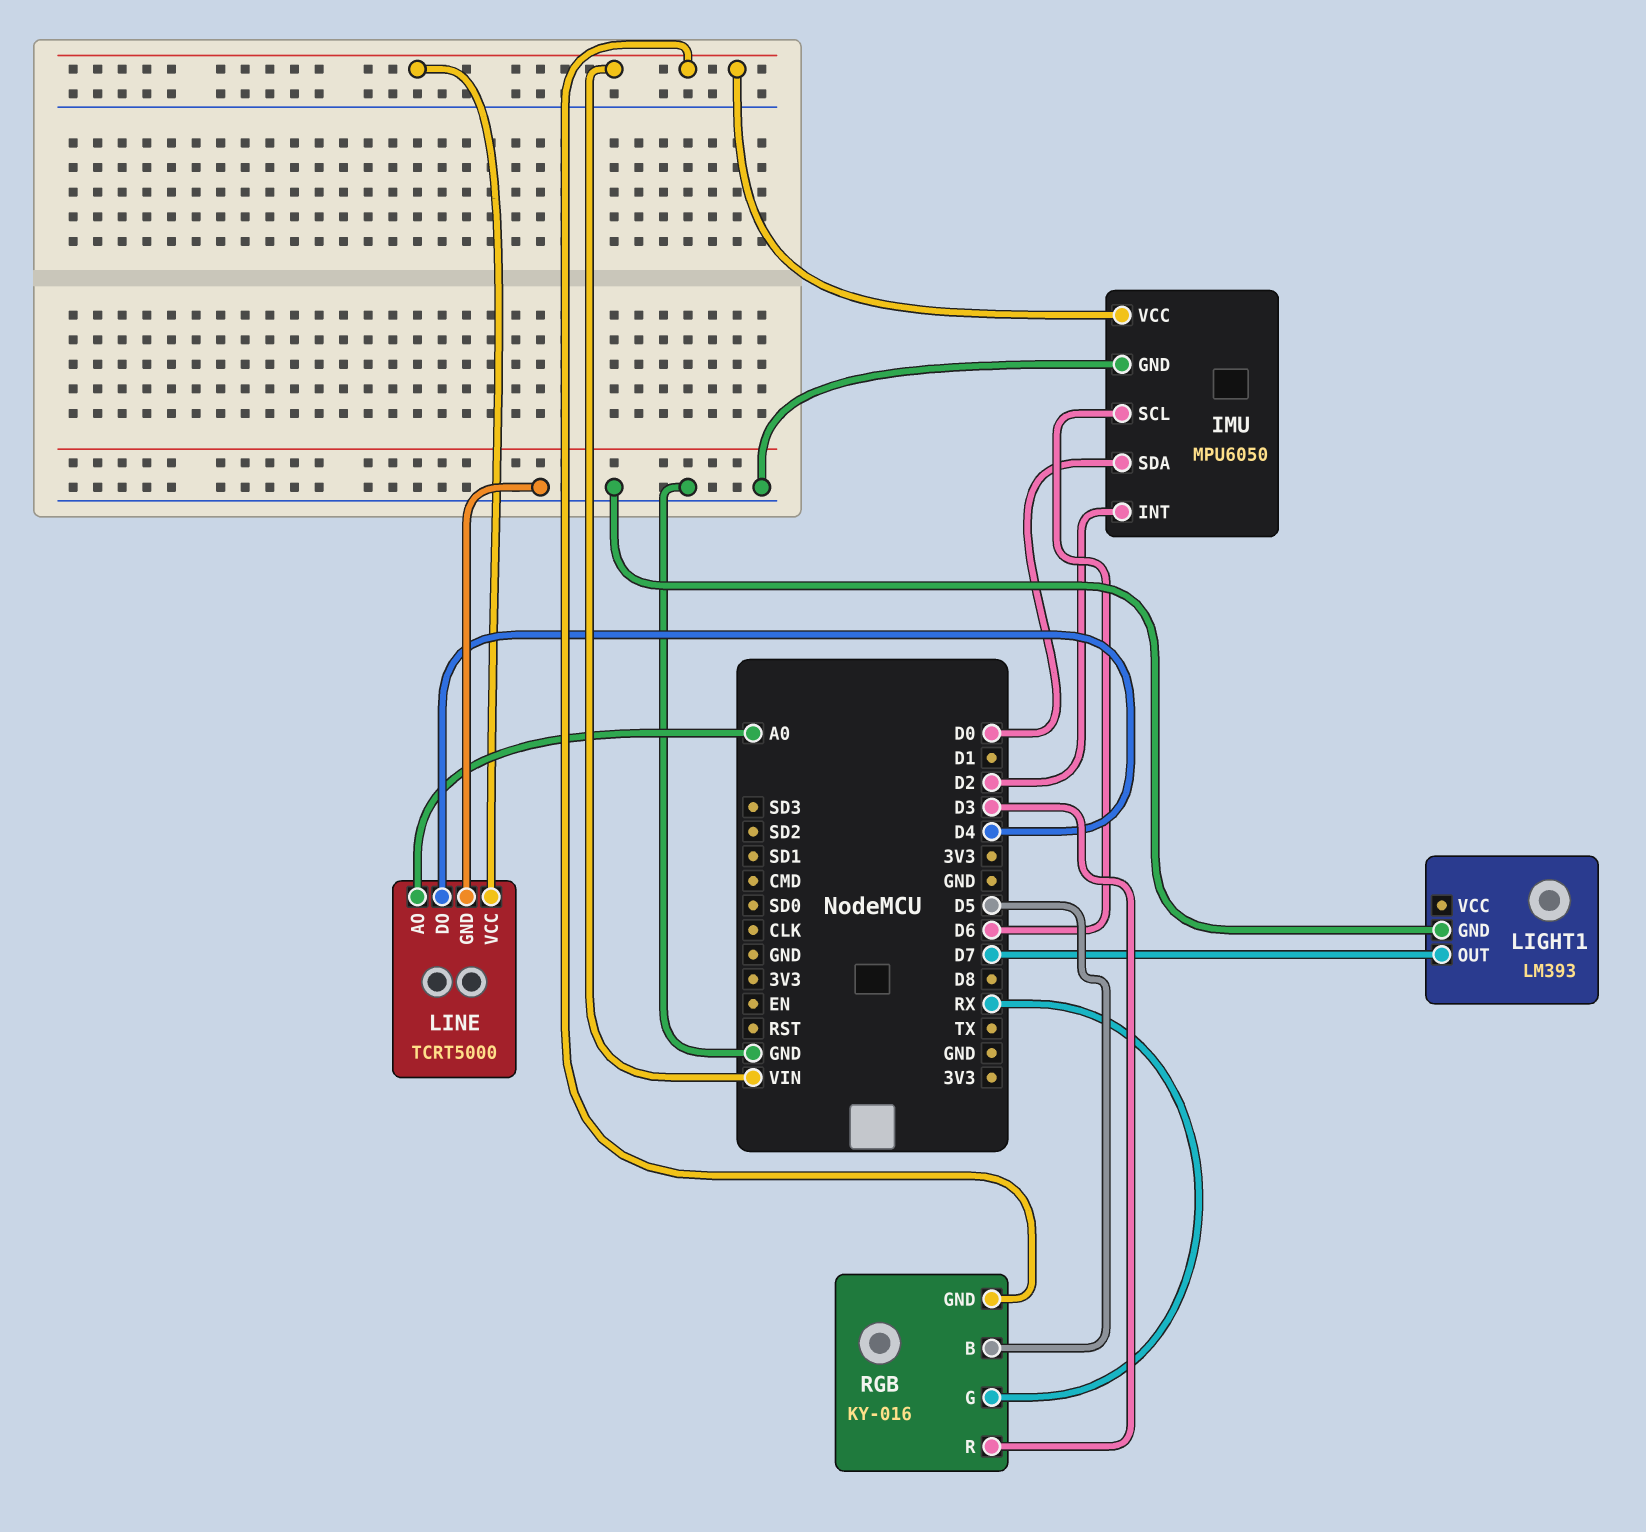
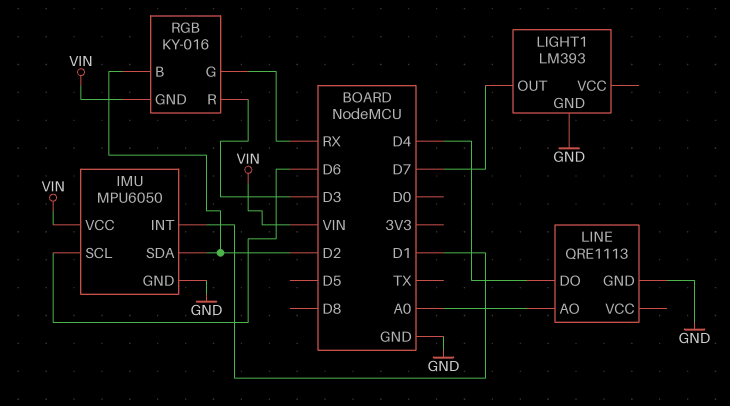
IMU pin INT: D2 -> D1
IMU pin SDA: D0 -> D2
LINE: TCRT5000 -> QRE1113
LINE pin VCC: VIN -> none
RGB pin B: D5 -> D2

